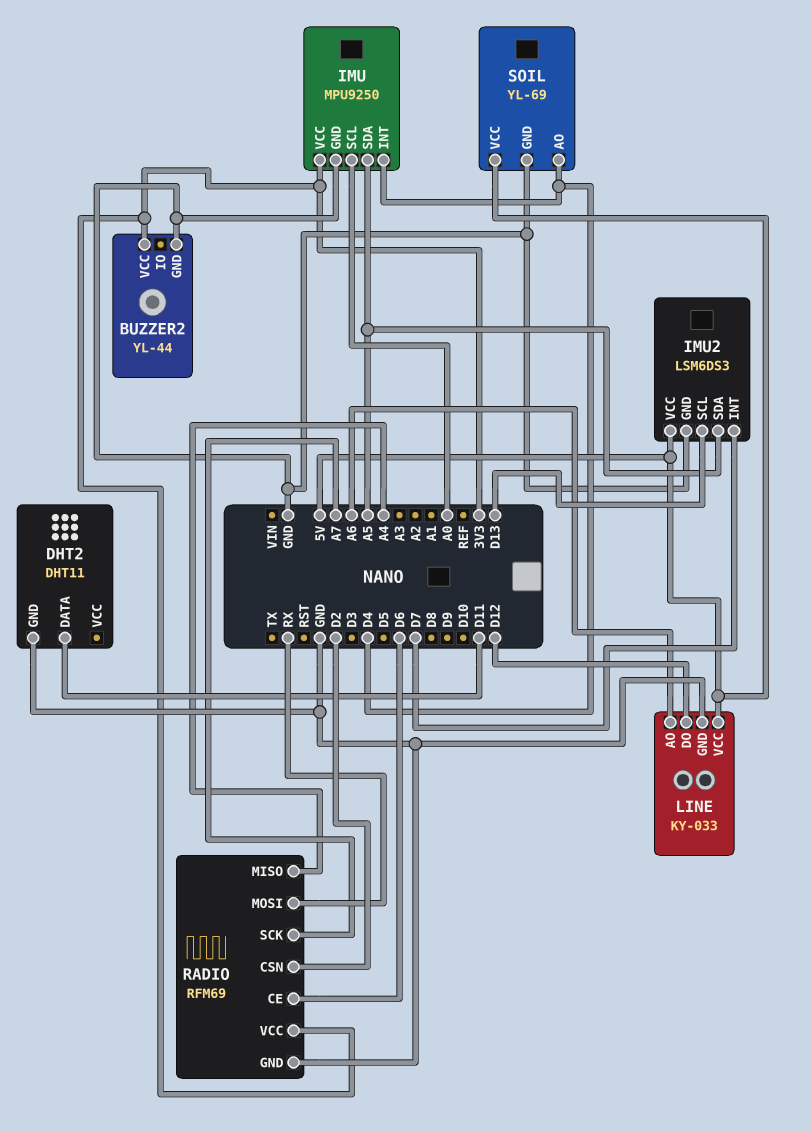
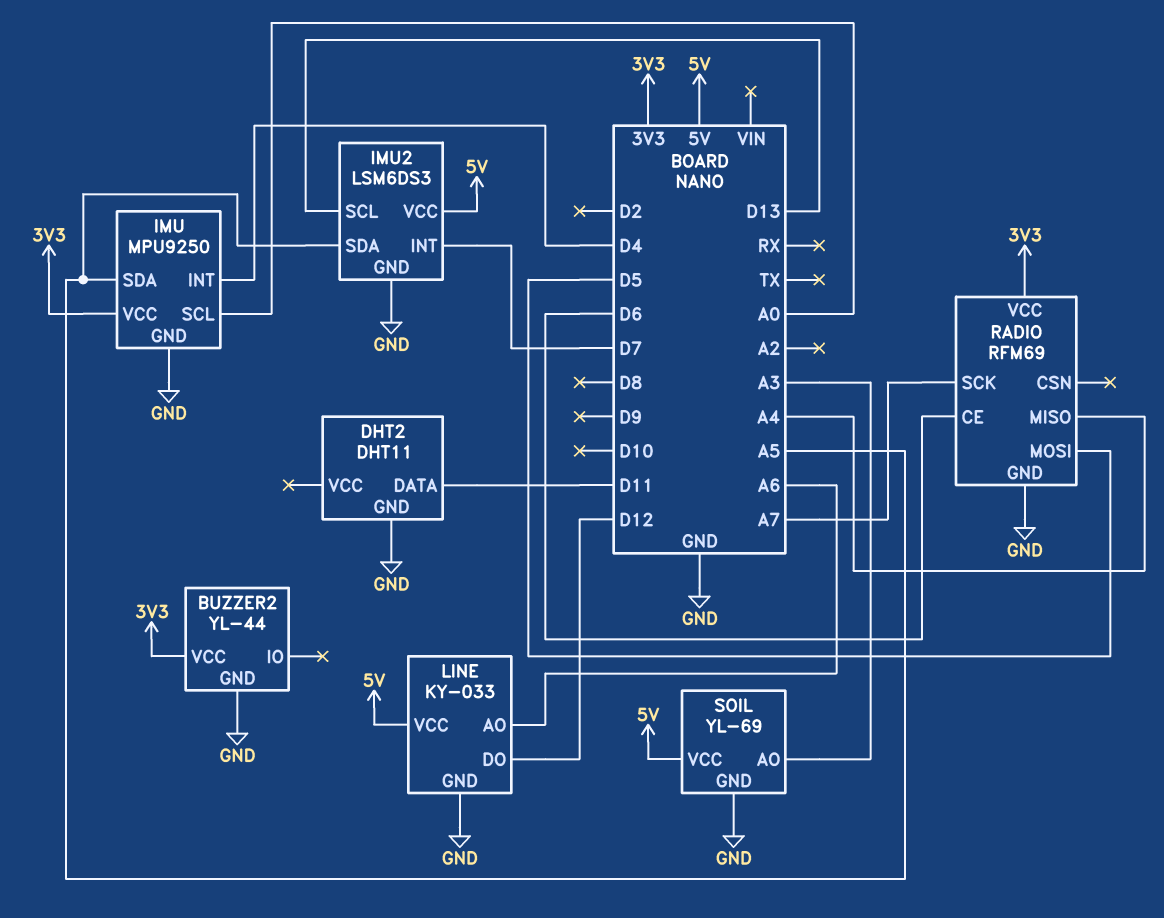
RADIO pin CSN: D2 -> none
RADIO pin MOSI: RX -> D5
SOIL pin AO: D4 -> A3

